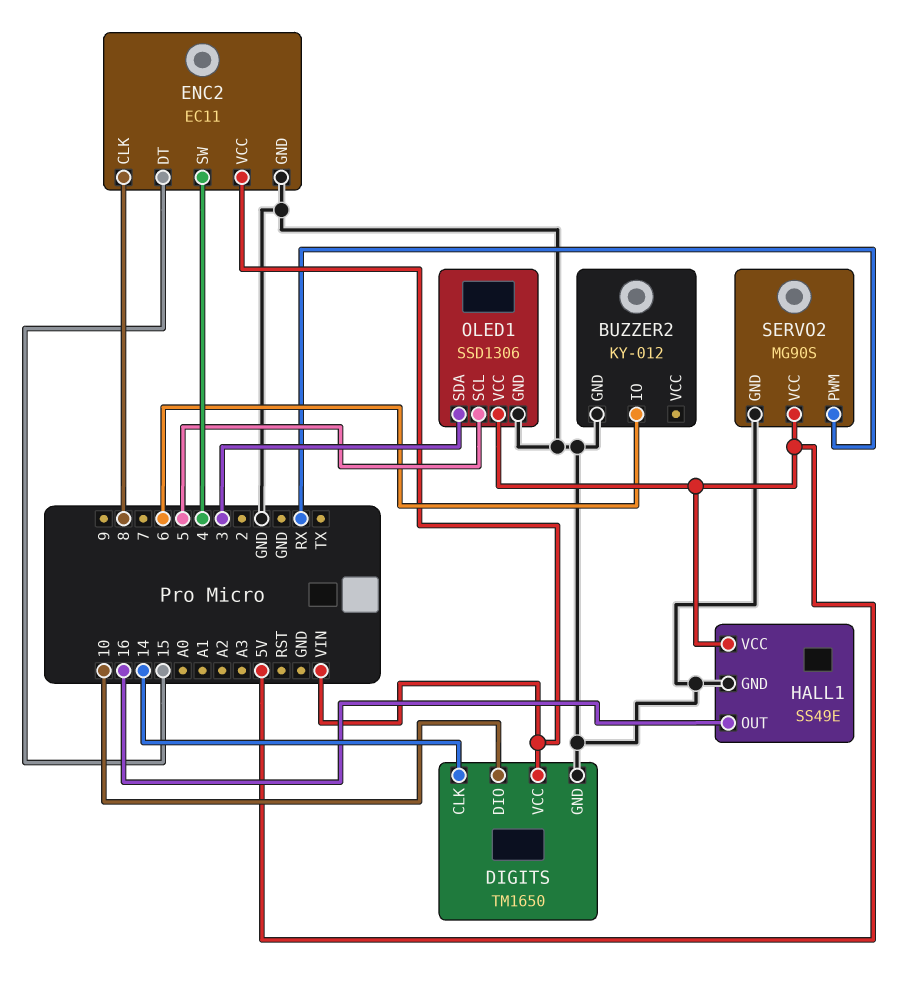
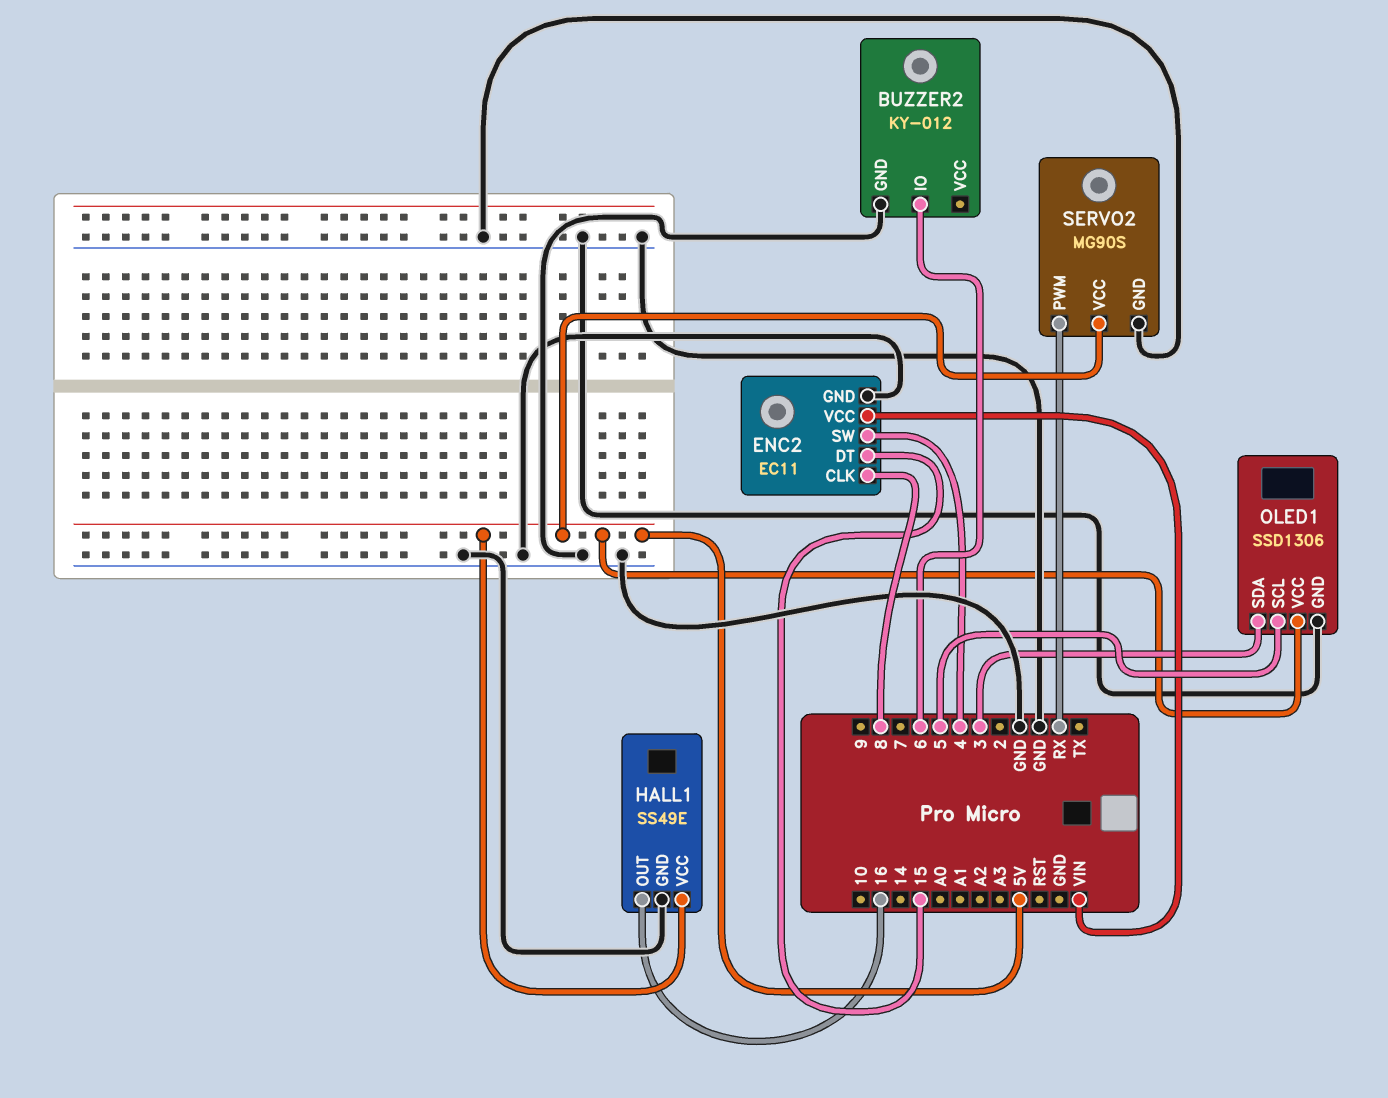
DIGITS: TM1650 -> none
DIGITS pin CLK: 14 -> none
DIGITS pin DIO: 10 -> none
DIGITS pin GND: GND -> none
DIGITS pin VCC: VIN -> none

